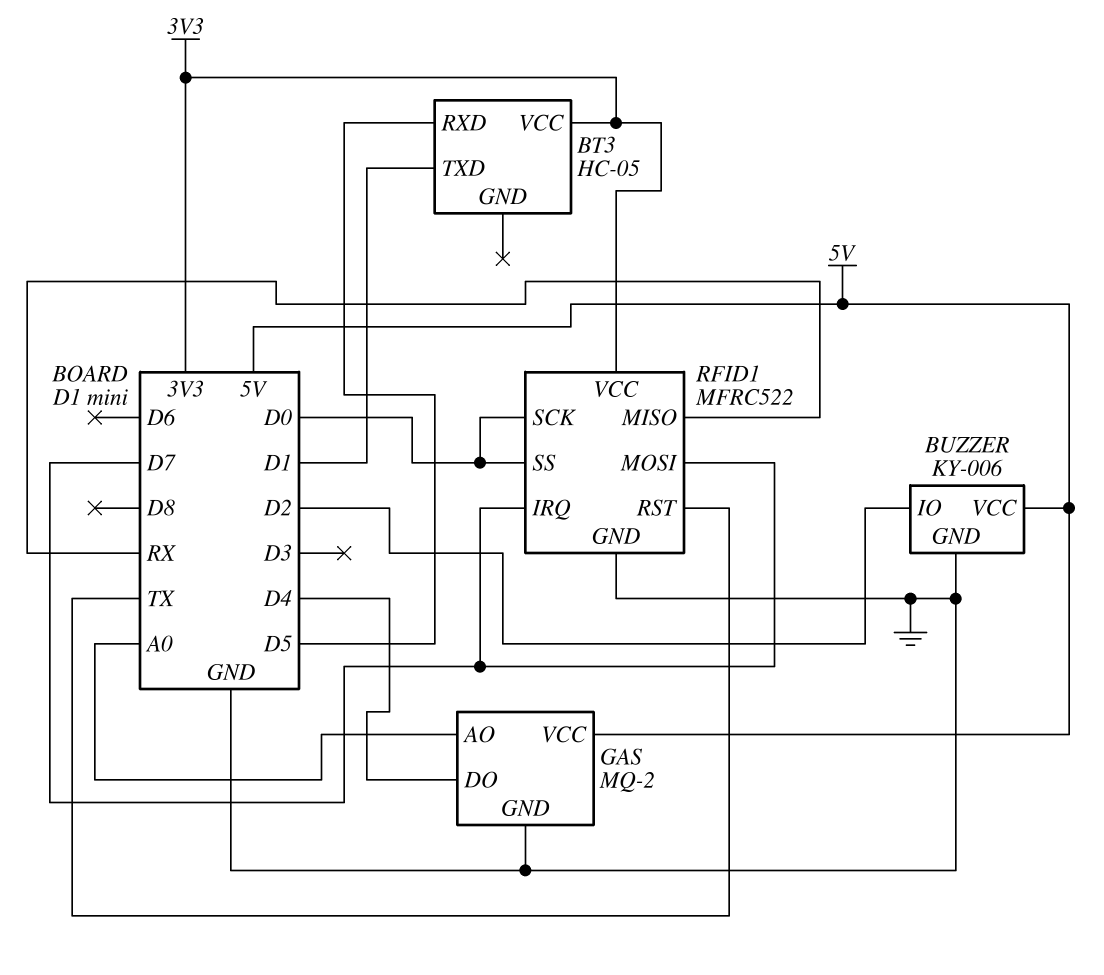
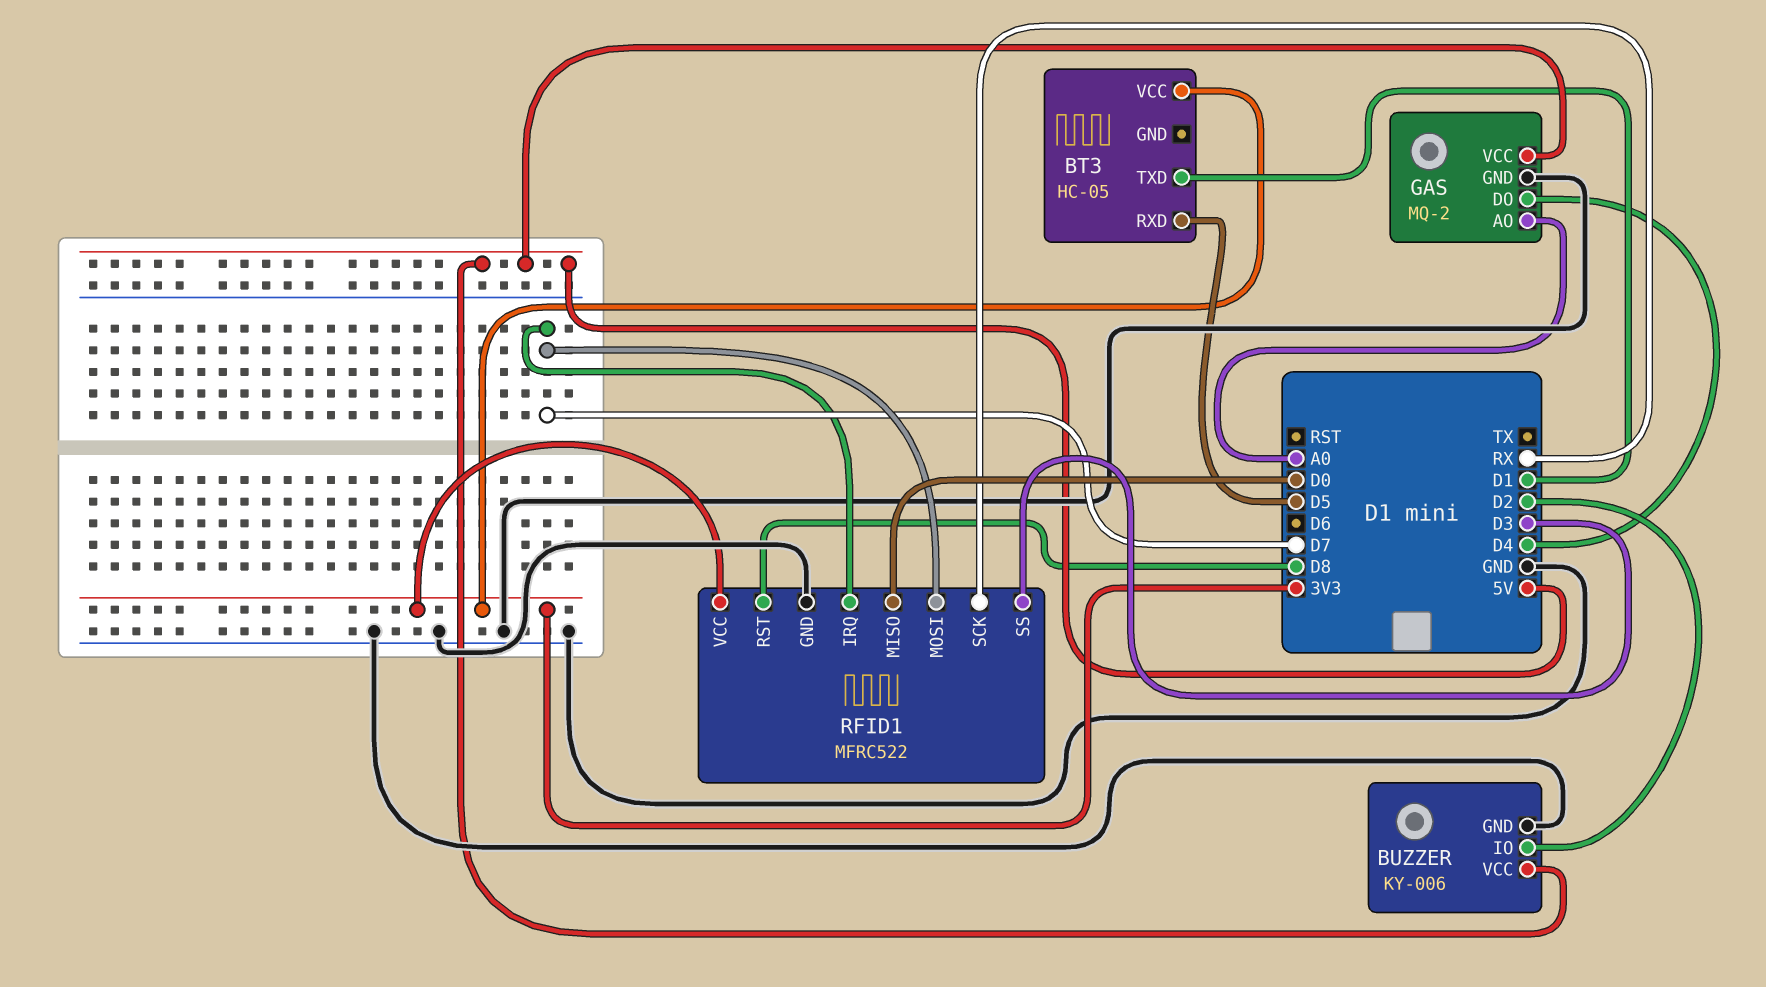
RFID1 pin MISO: RX -> D0
RFID1 pin RST: TX -> D8
RFID1 pin SCK: D0 -> RX
RFID1 pin SS: D0 -> D3

